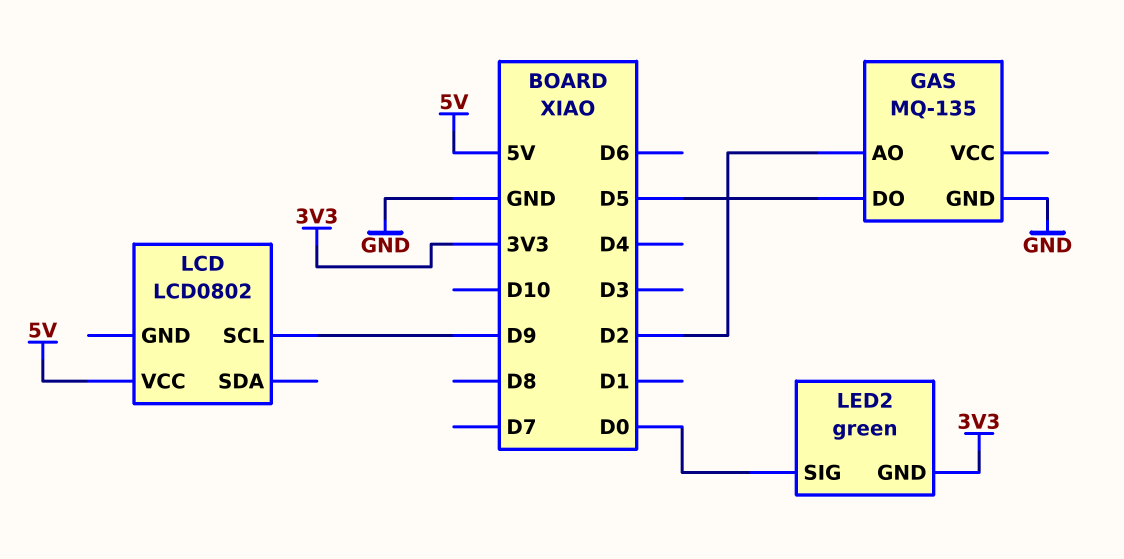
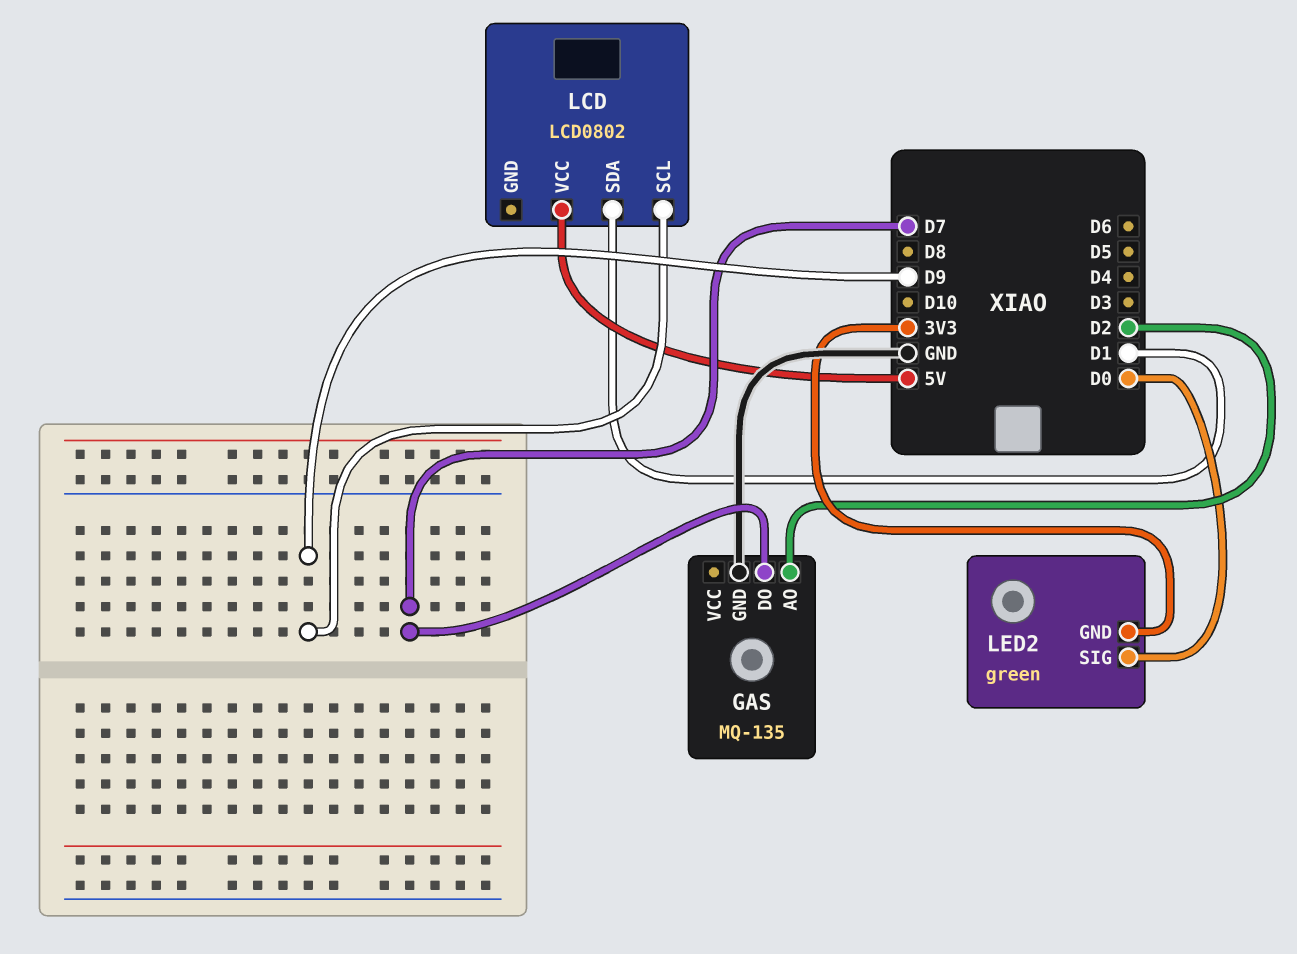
GAS pin DO: D5 -> D7
LCD pin SDA: none -> D1

